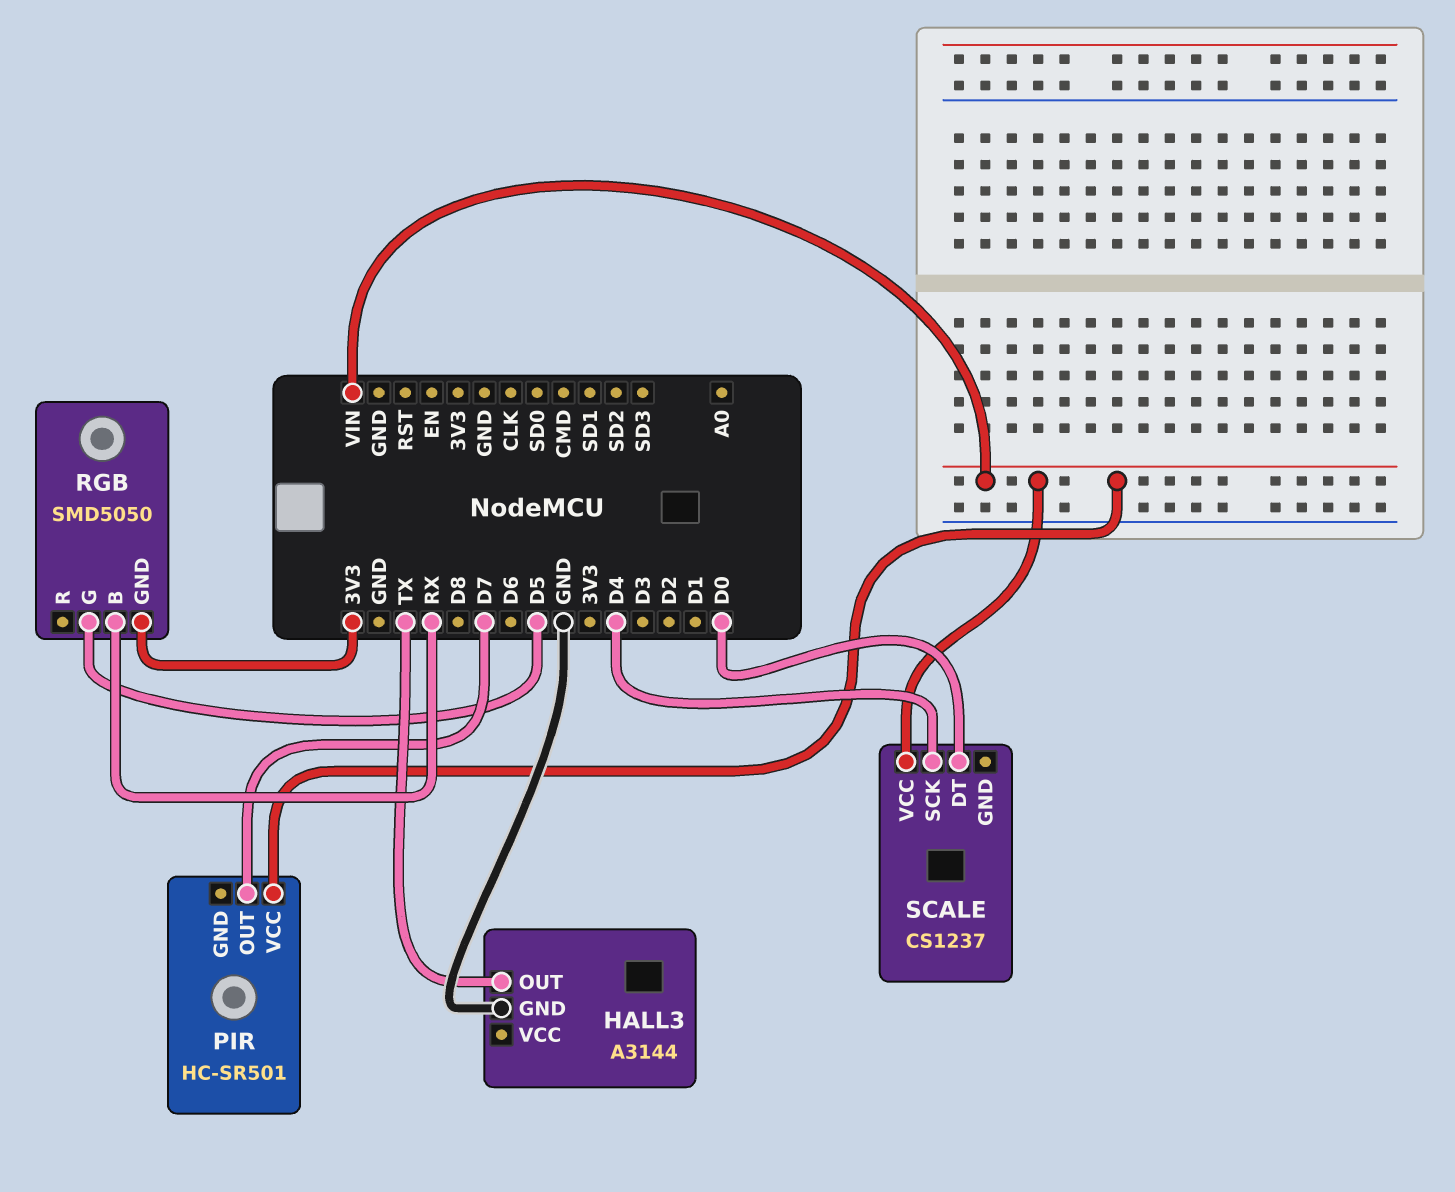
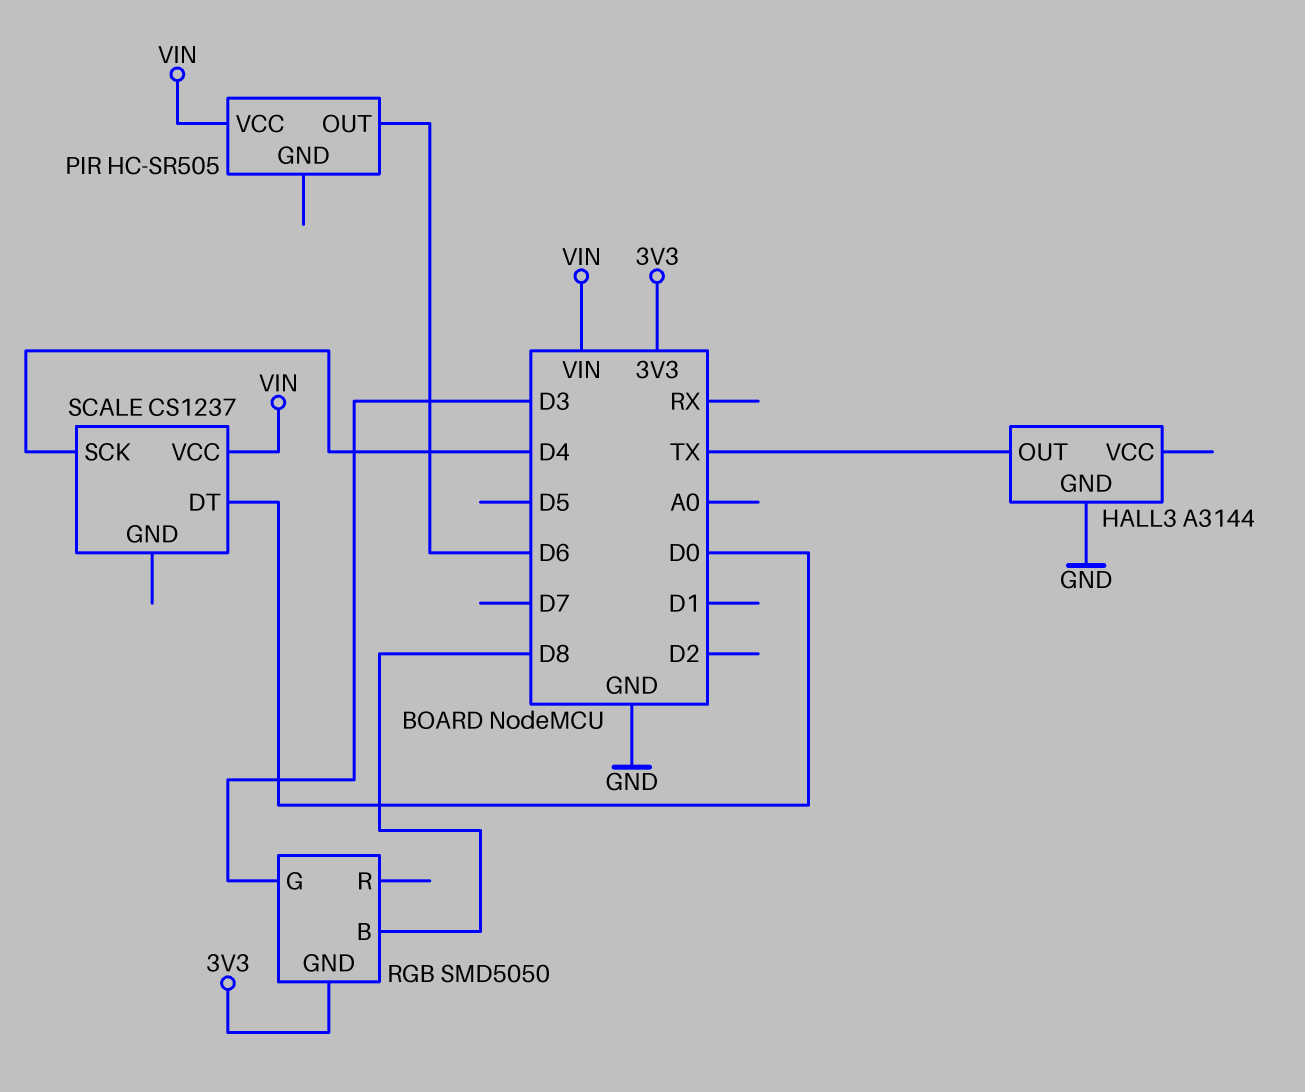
PIR: HC-SR501 -> HC-SR505
PIR pin OUT: D7 -> D6
RGB pin B: RX -> D8
RGB pin G: D5 -> D3

